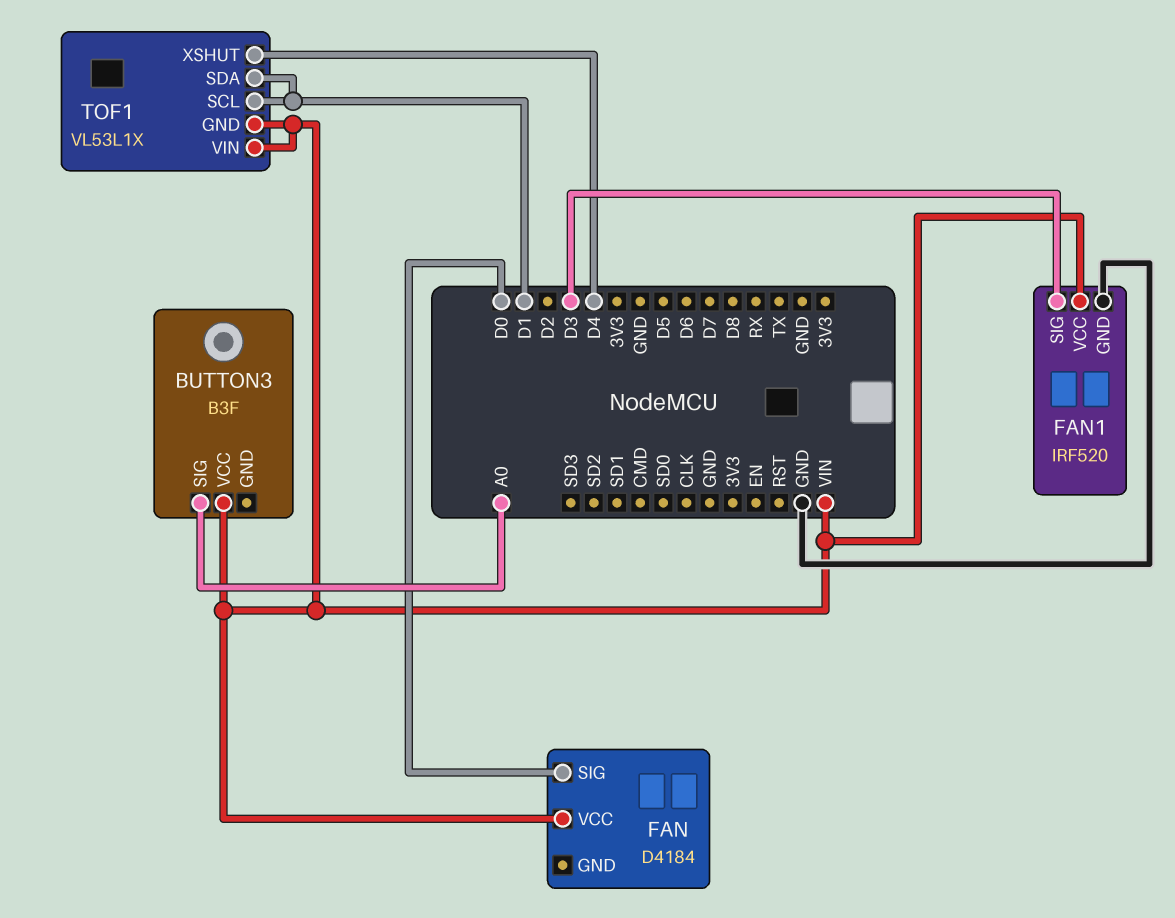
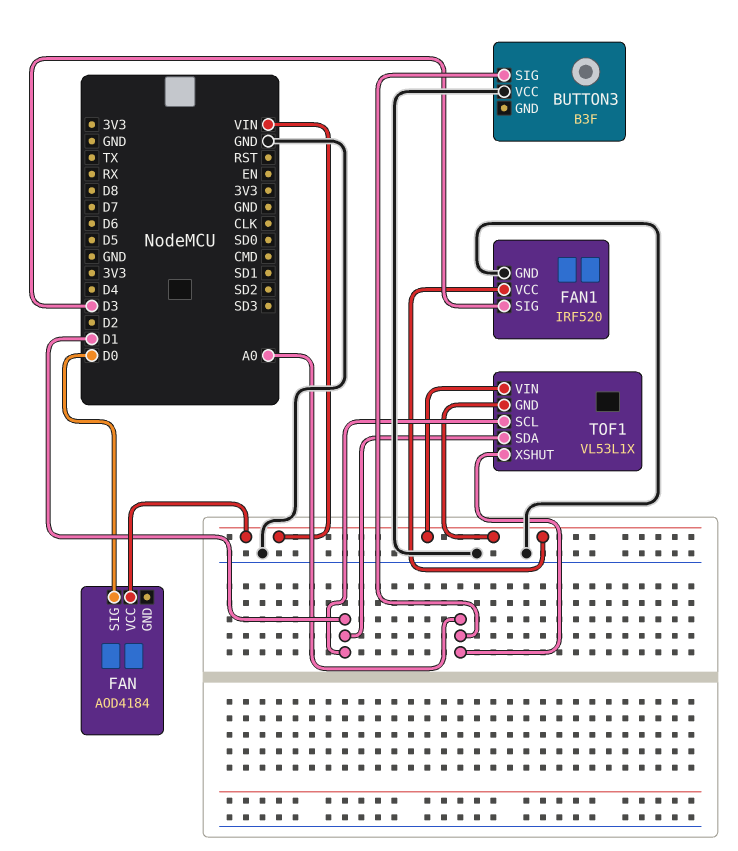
BUTTON3 pin VCC: VIN -> GND
FAN: D4184 -> AOD4184
TOF1 pin XSHUT: D4 -> A0

